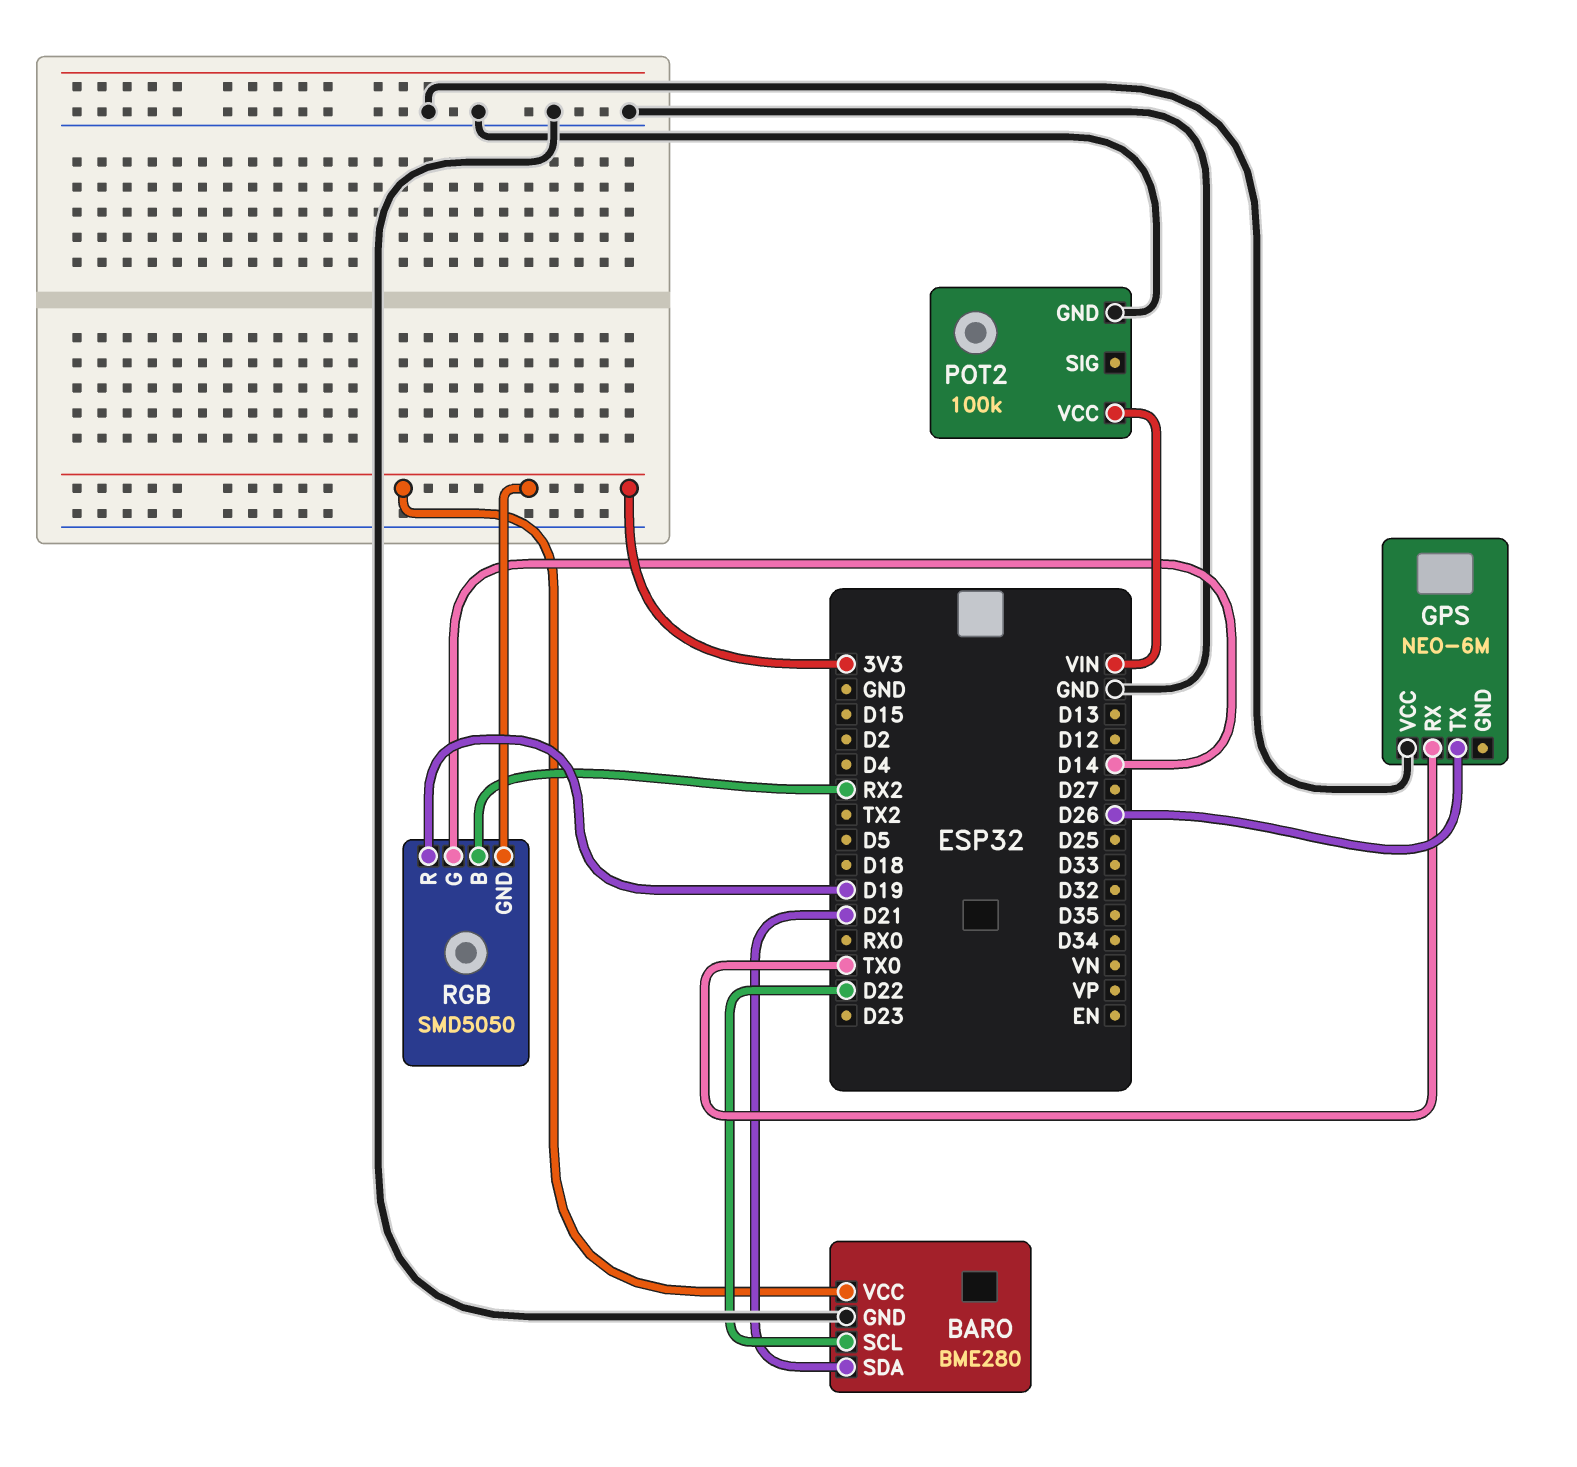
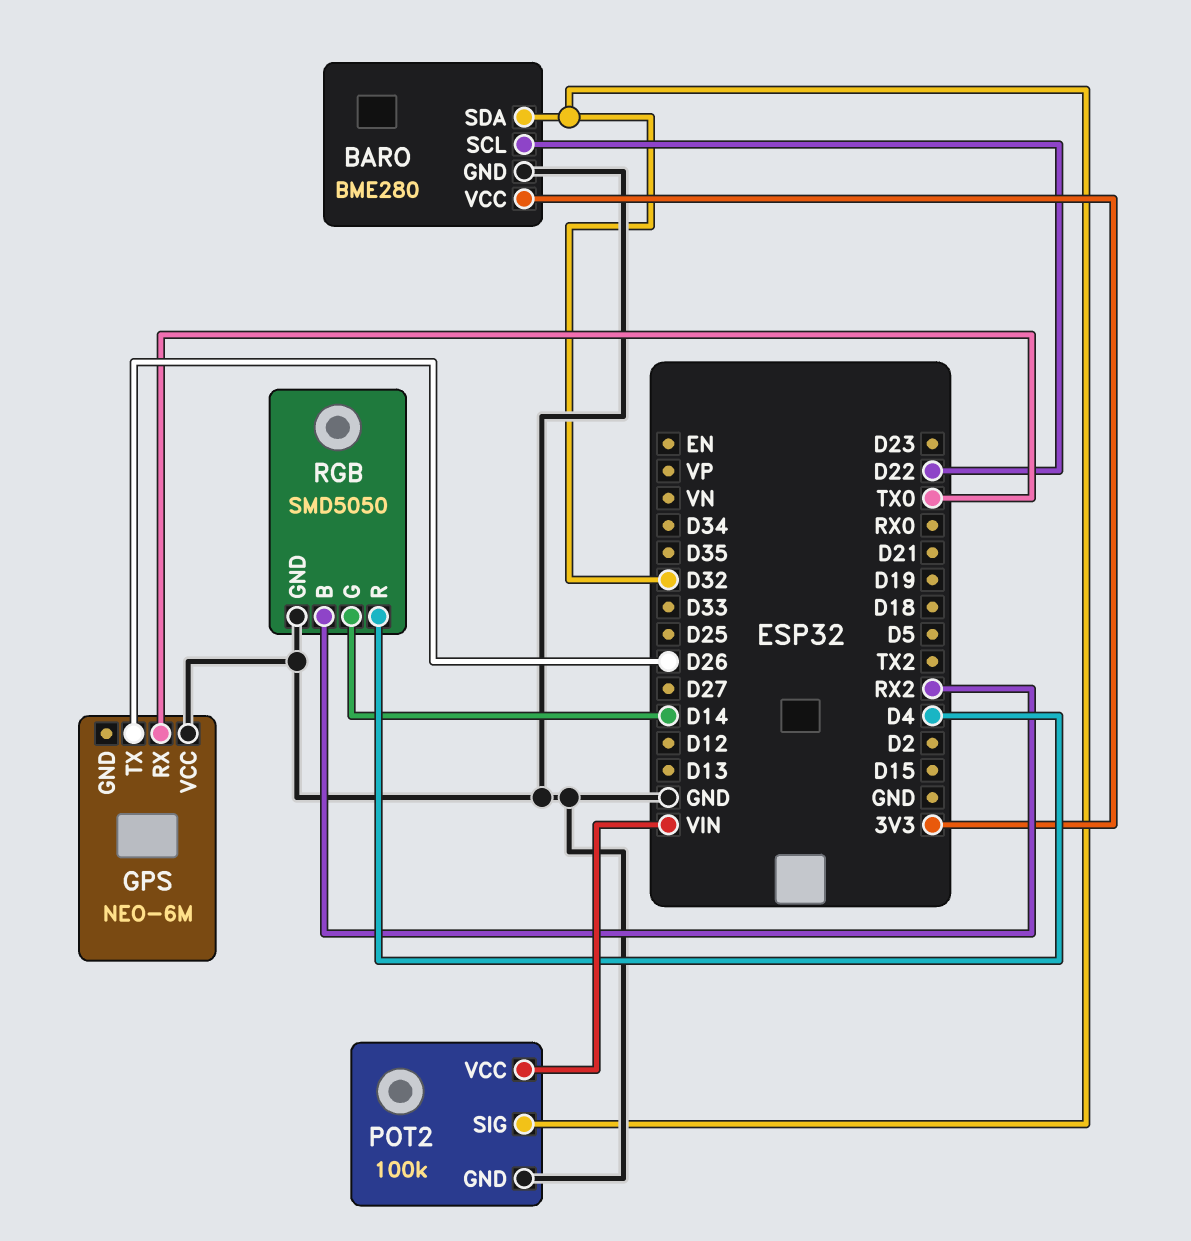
BARO pin SDA: D21 -> D32
POT2 pin SIG: none -> D32
RGB pin GND: 3V3 -> GND
RGB pin R: D19 -> D4

